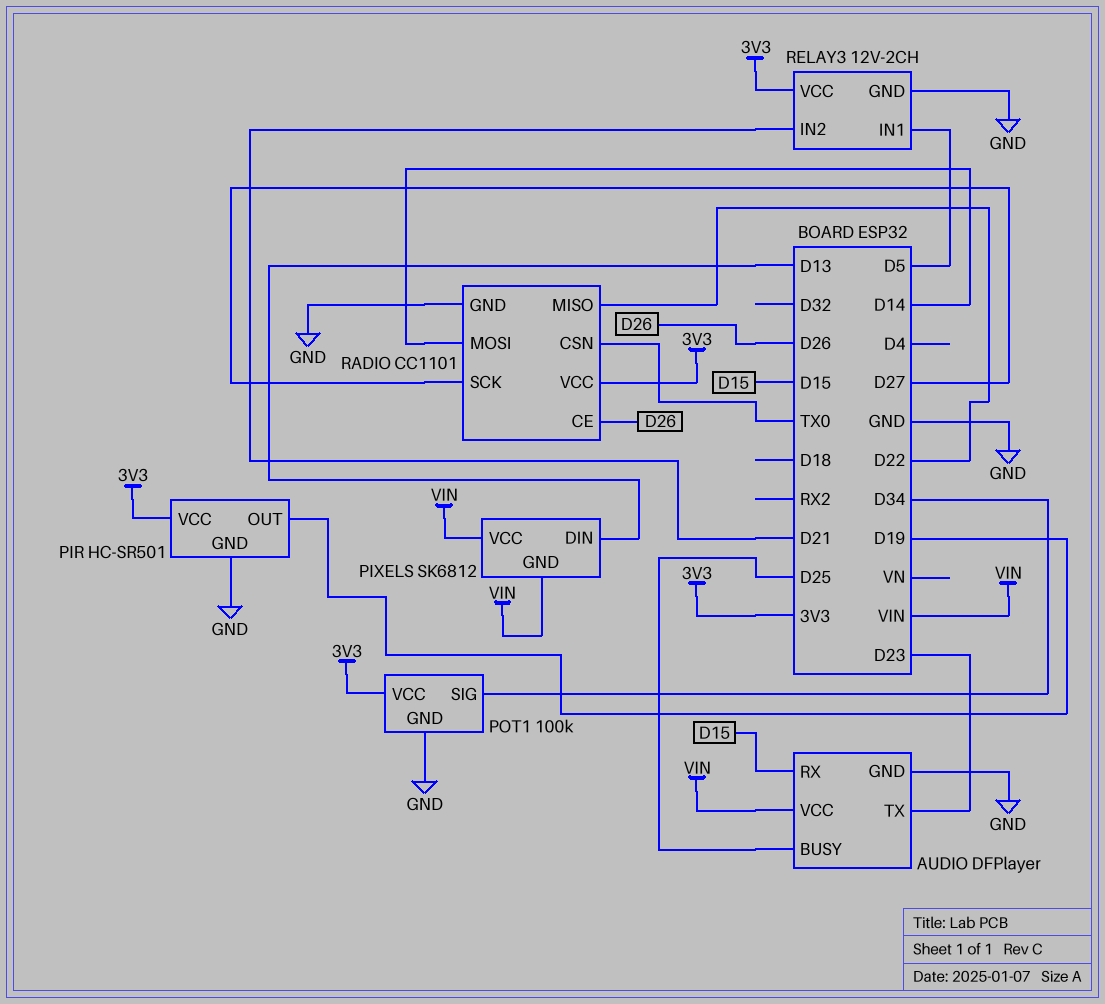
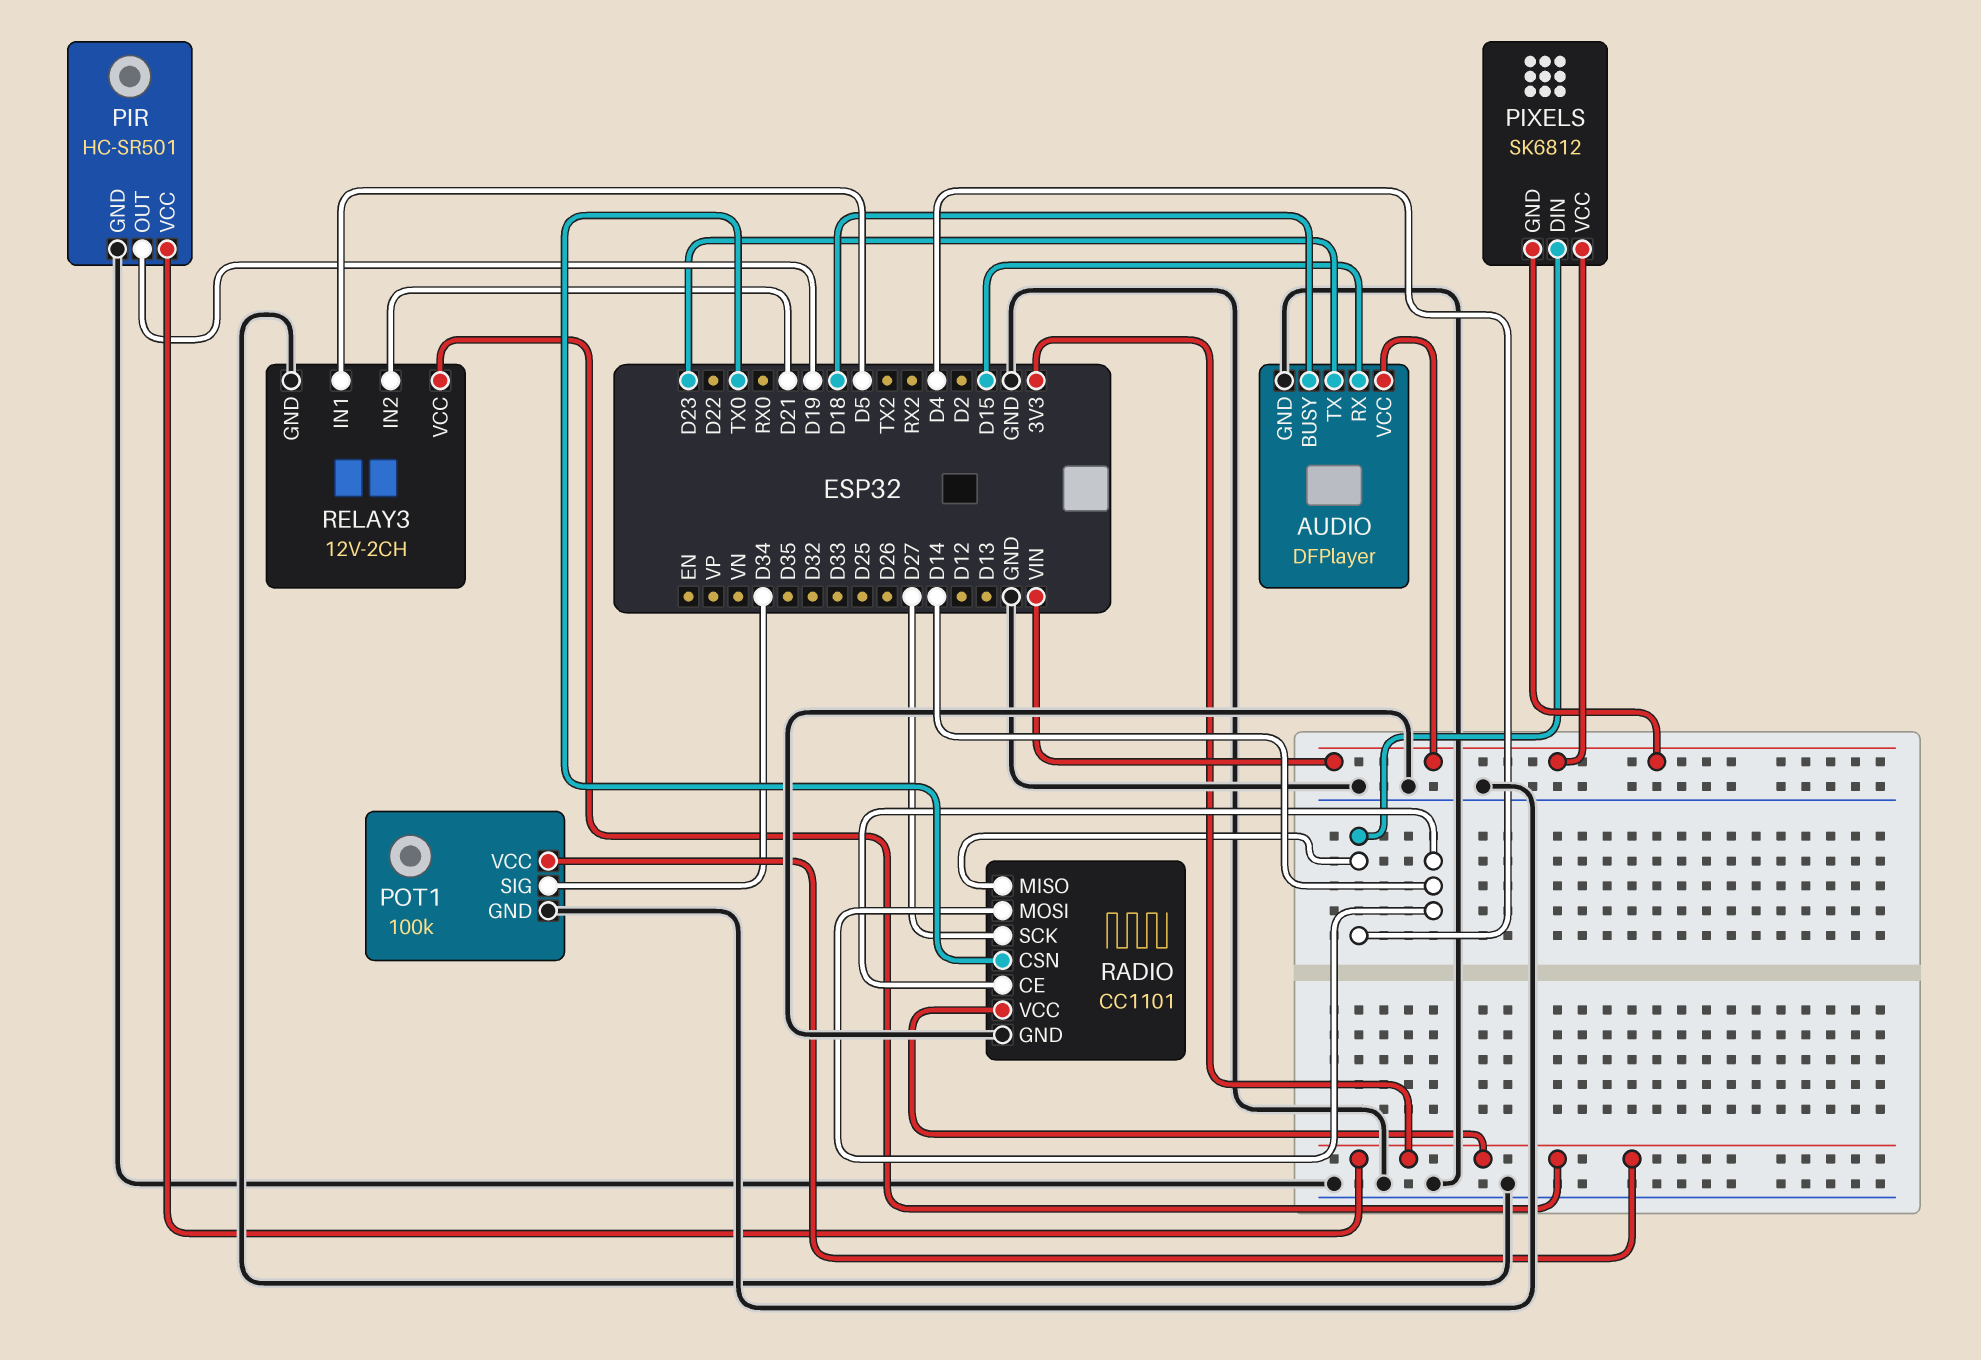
AUDIO pin BUSY: D25 -> D18
PIXELS pin DIN: D13 -> D4
RADIO pin CE: D26 -> D14
RADIO pin MISO: D22 -> D4

